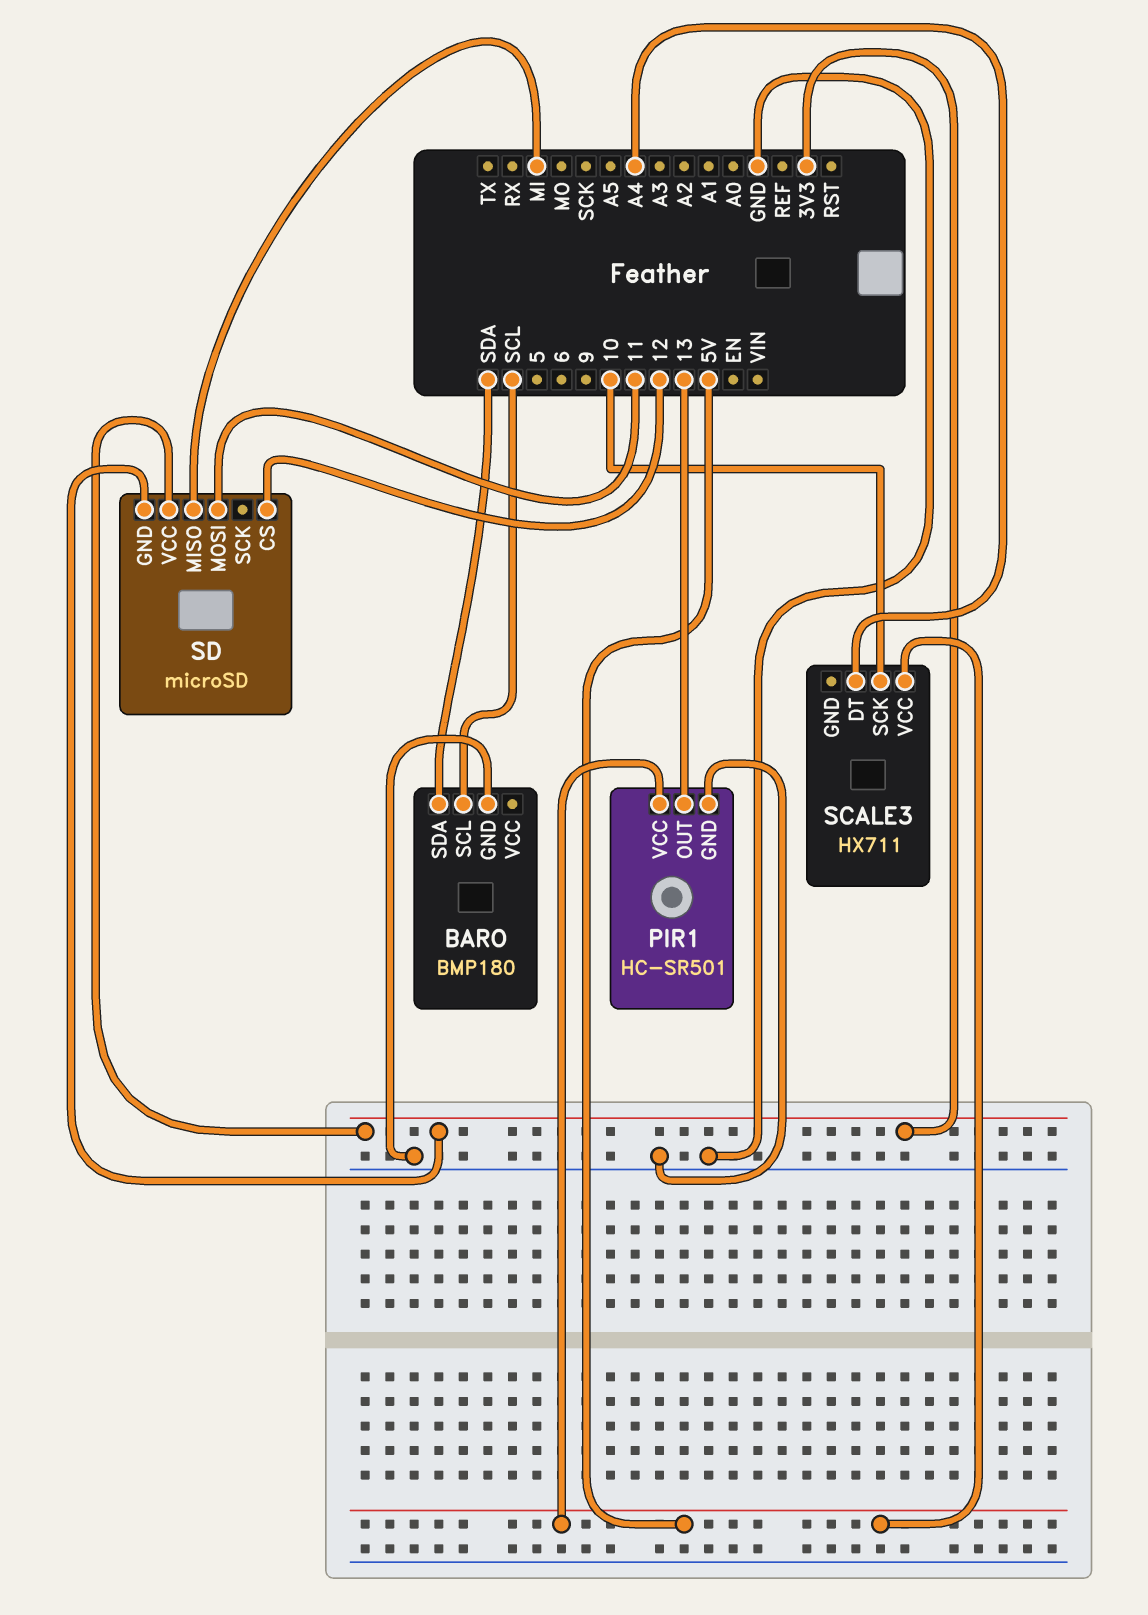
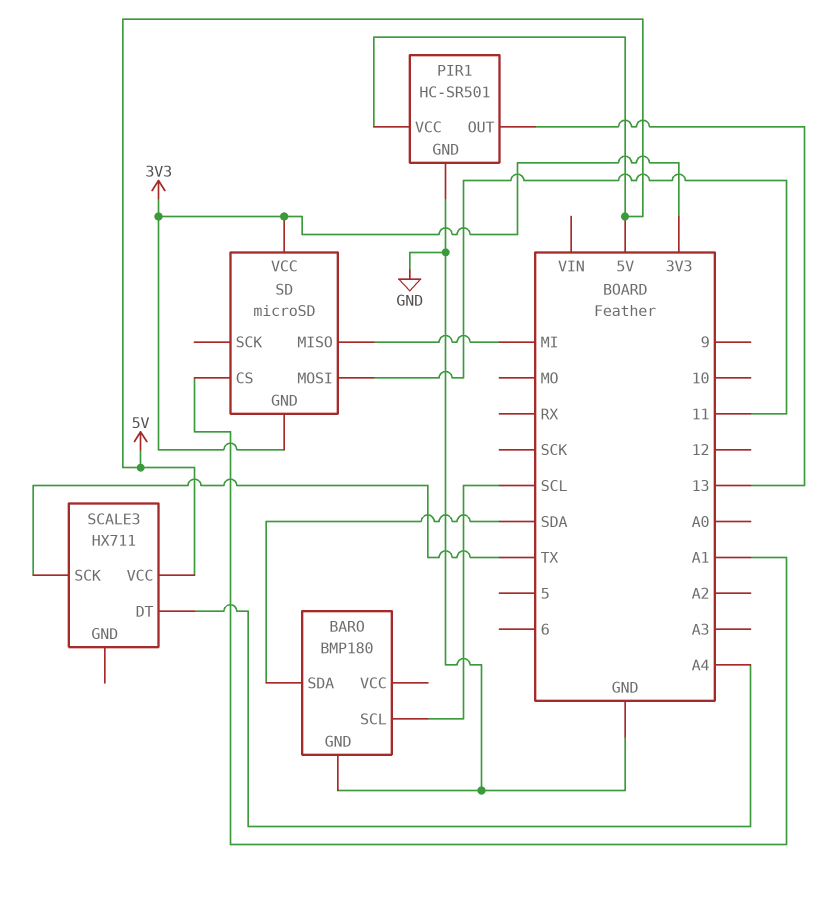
SCALE3 pin SCK: 10 -> TX
SD pin CS: 12 -> A1

